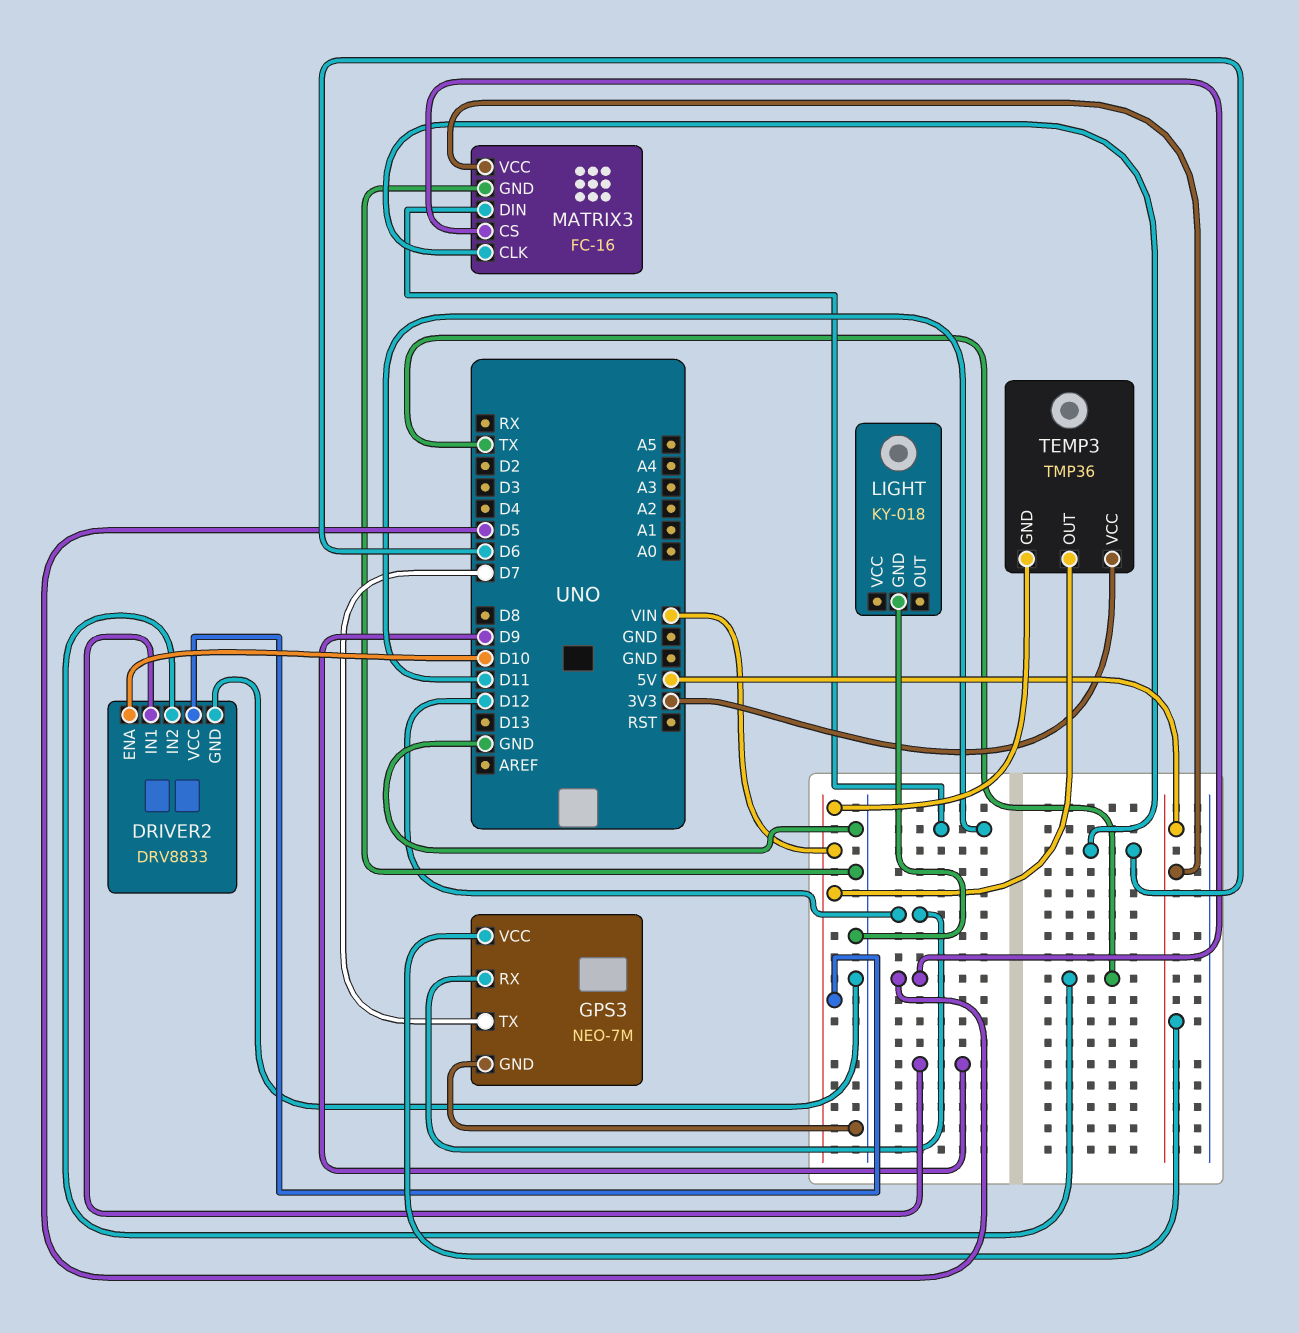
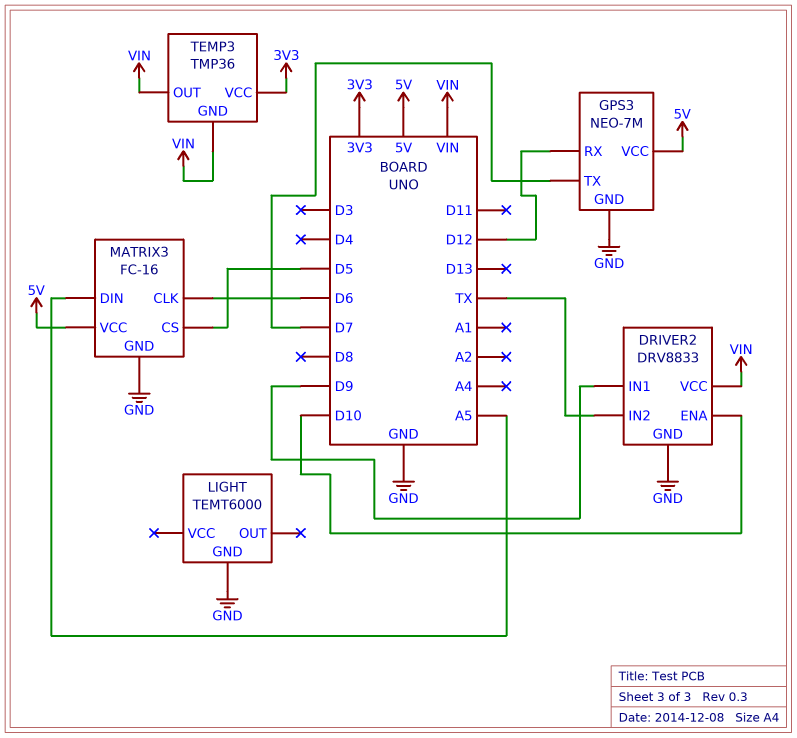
LIGHT: KY-018 -> TEMT6000
MATRIX3 pin DIN: D11 -> A5

